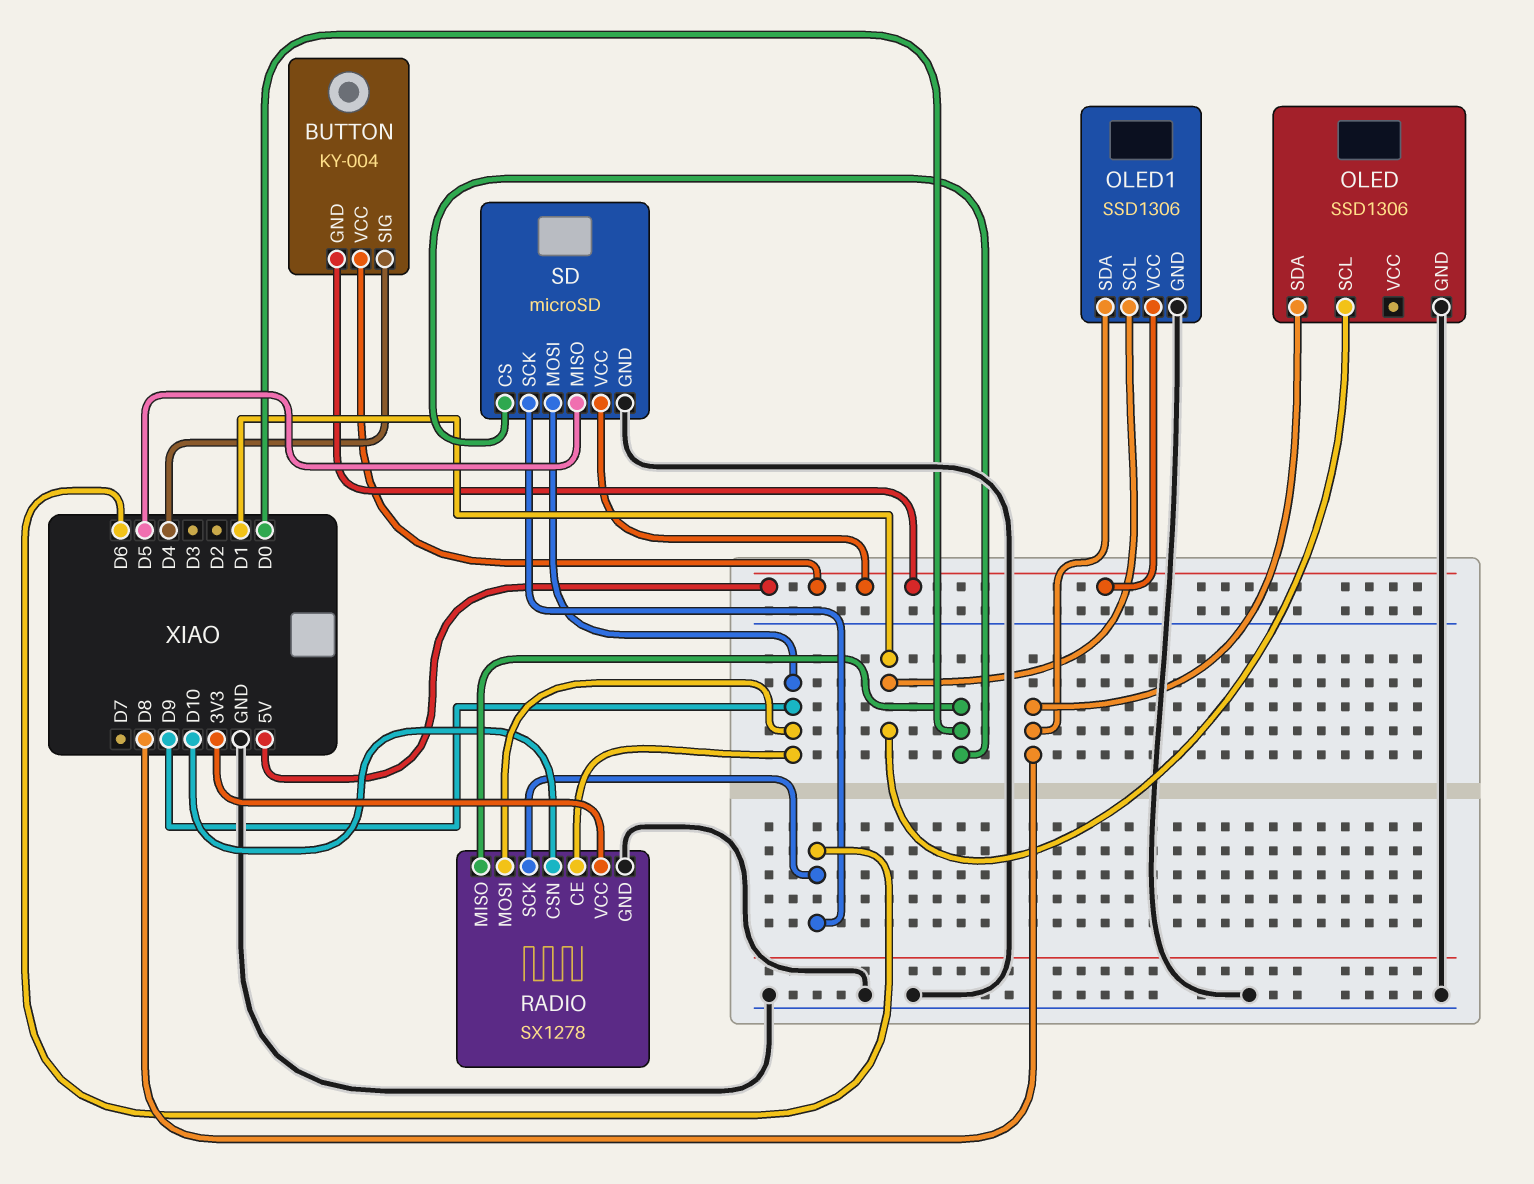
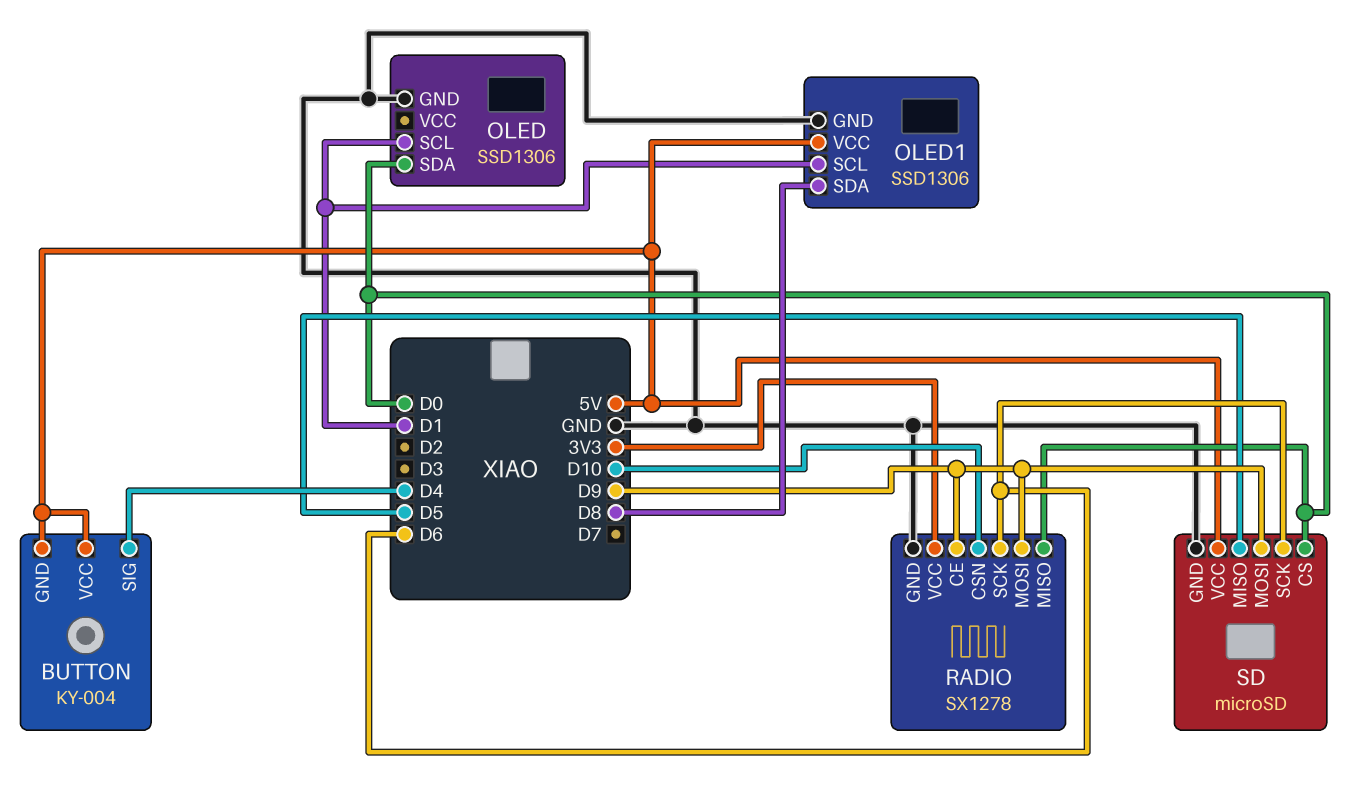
OLED pin SDA: D8 -> D0

